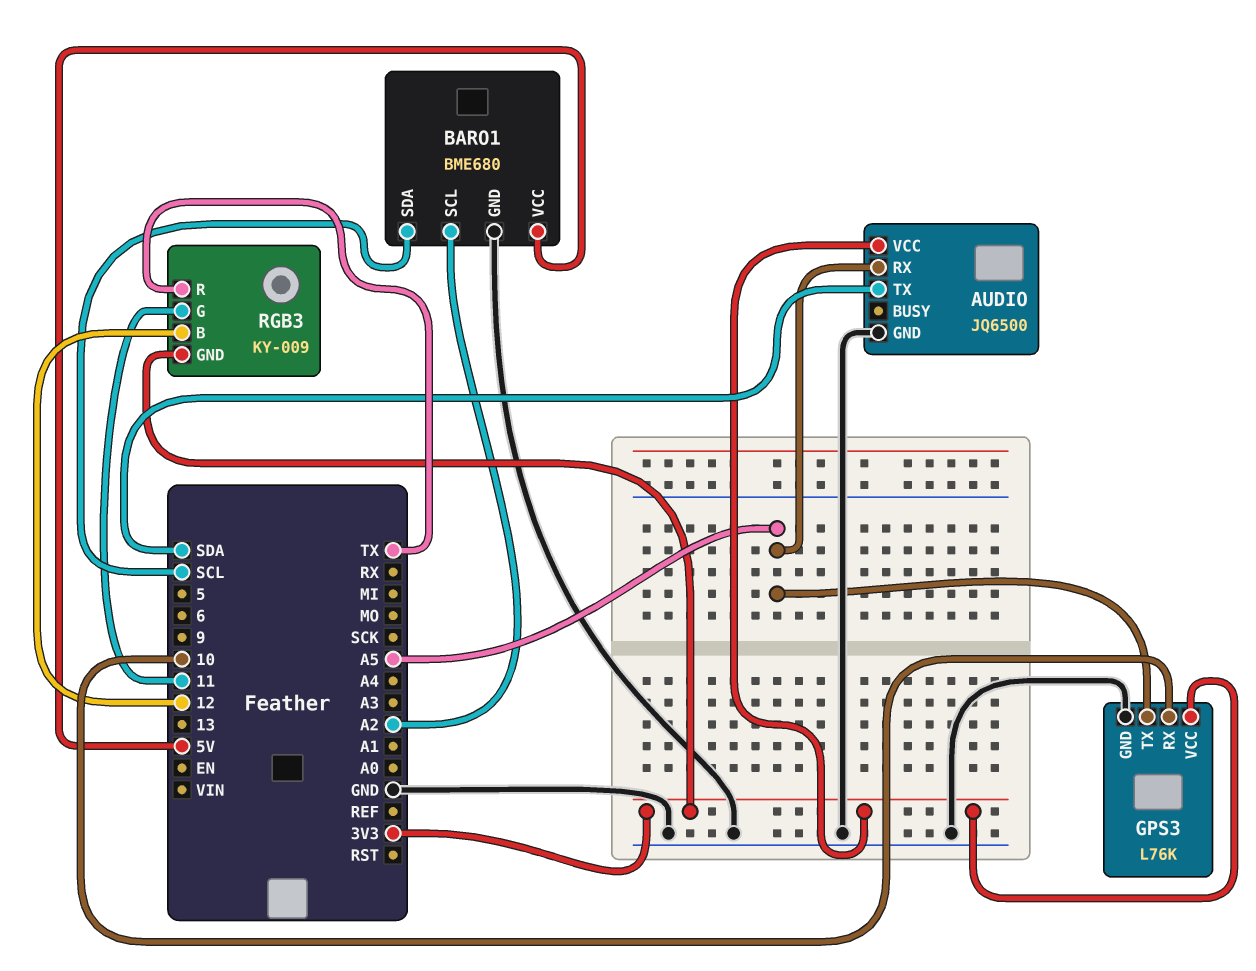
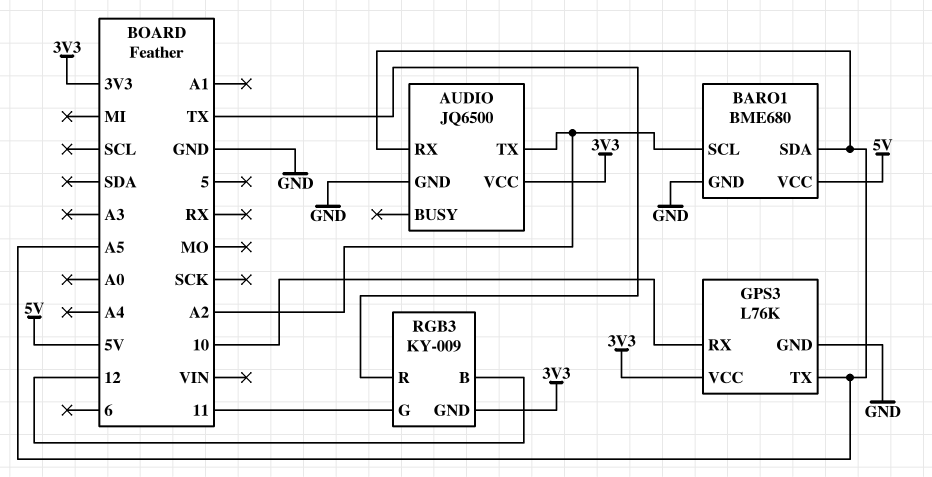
AUDIO pin TX: SDA -> A2
BARO1 pin SDA: SCL -> A5

